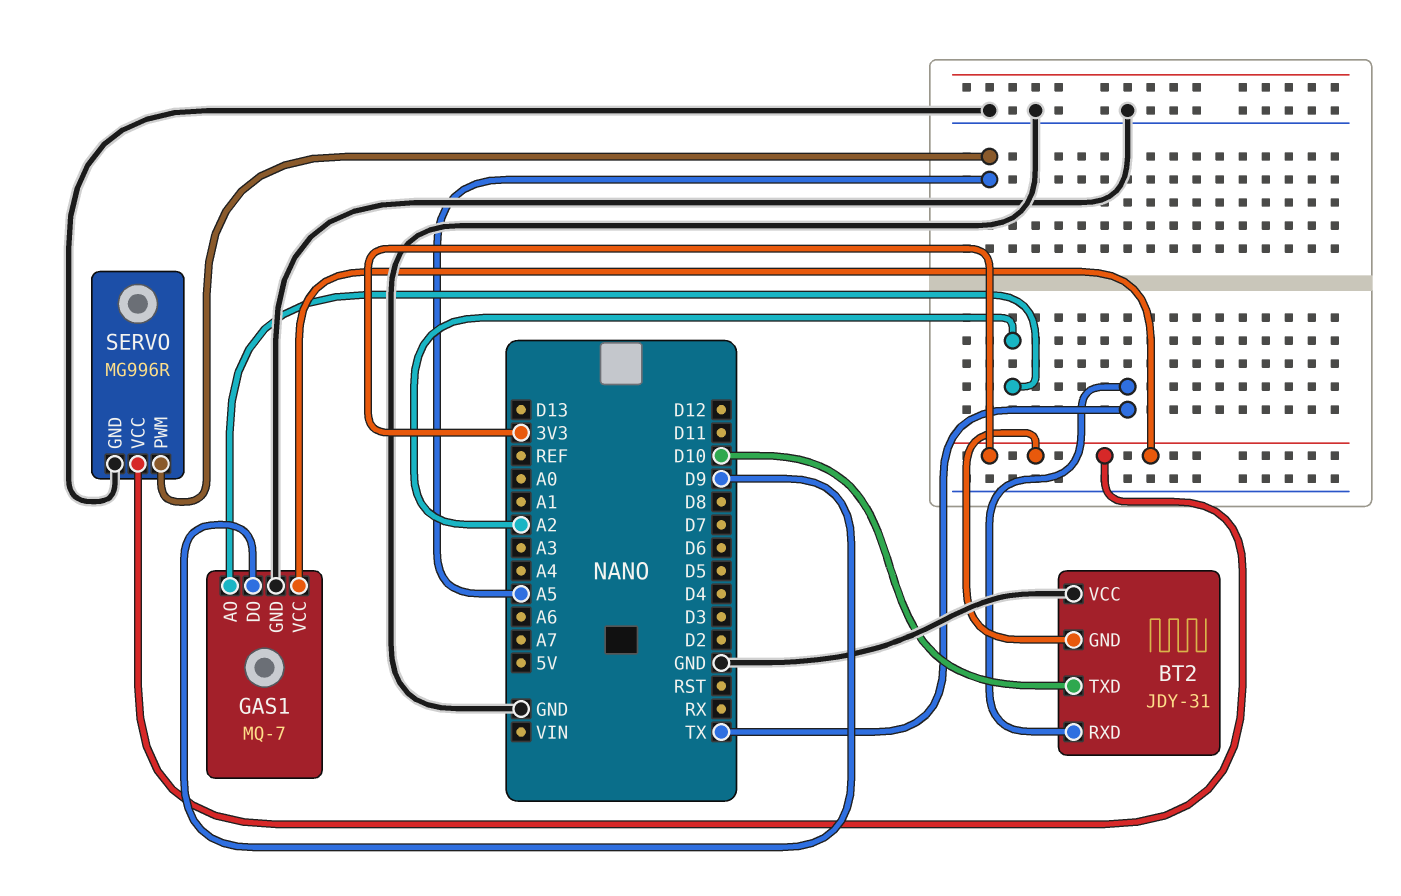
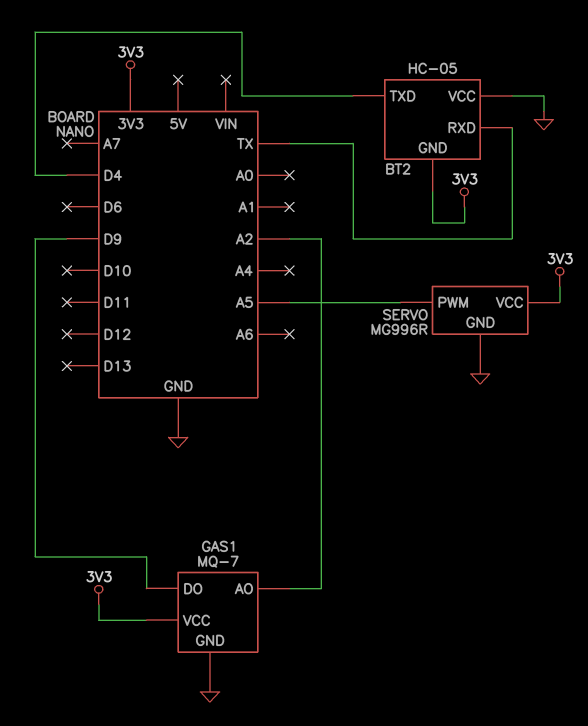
BT2: JDY-31 -> HC-05
BT2 pin TXD: D10 -> D4

